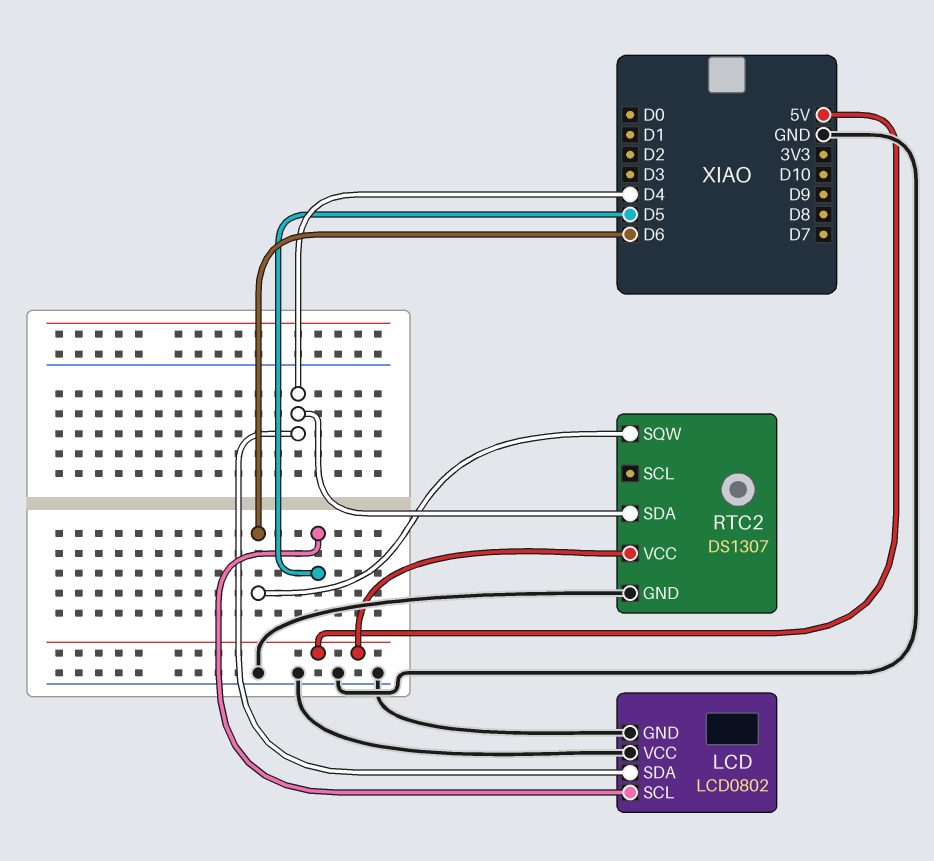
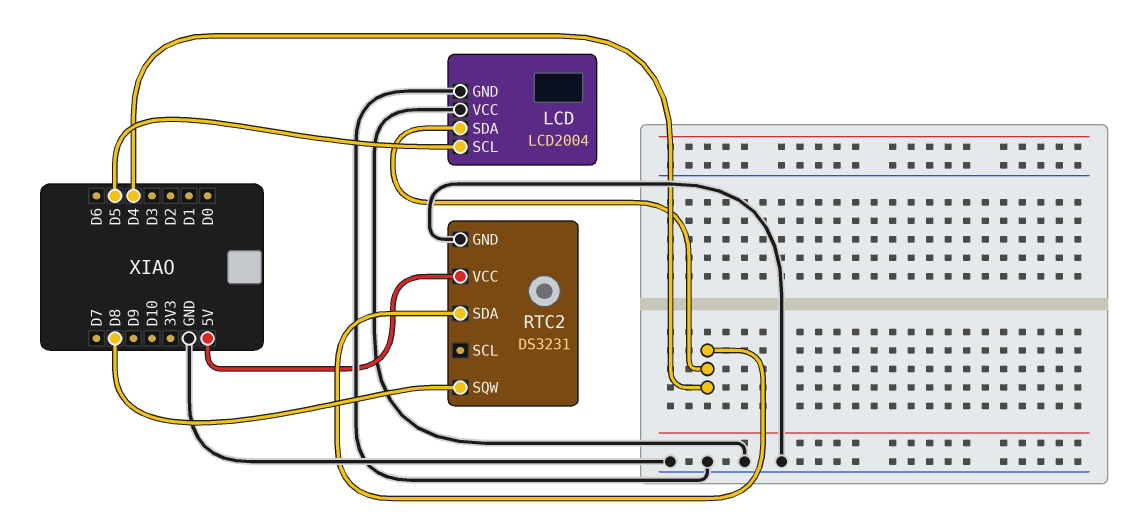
LCD: LCD0802 -> LCD2004
RTC2: DS1307 -> DS3231
RTC2 pin SQW: D6 -> D8

